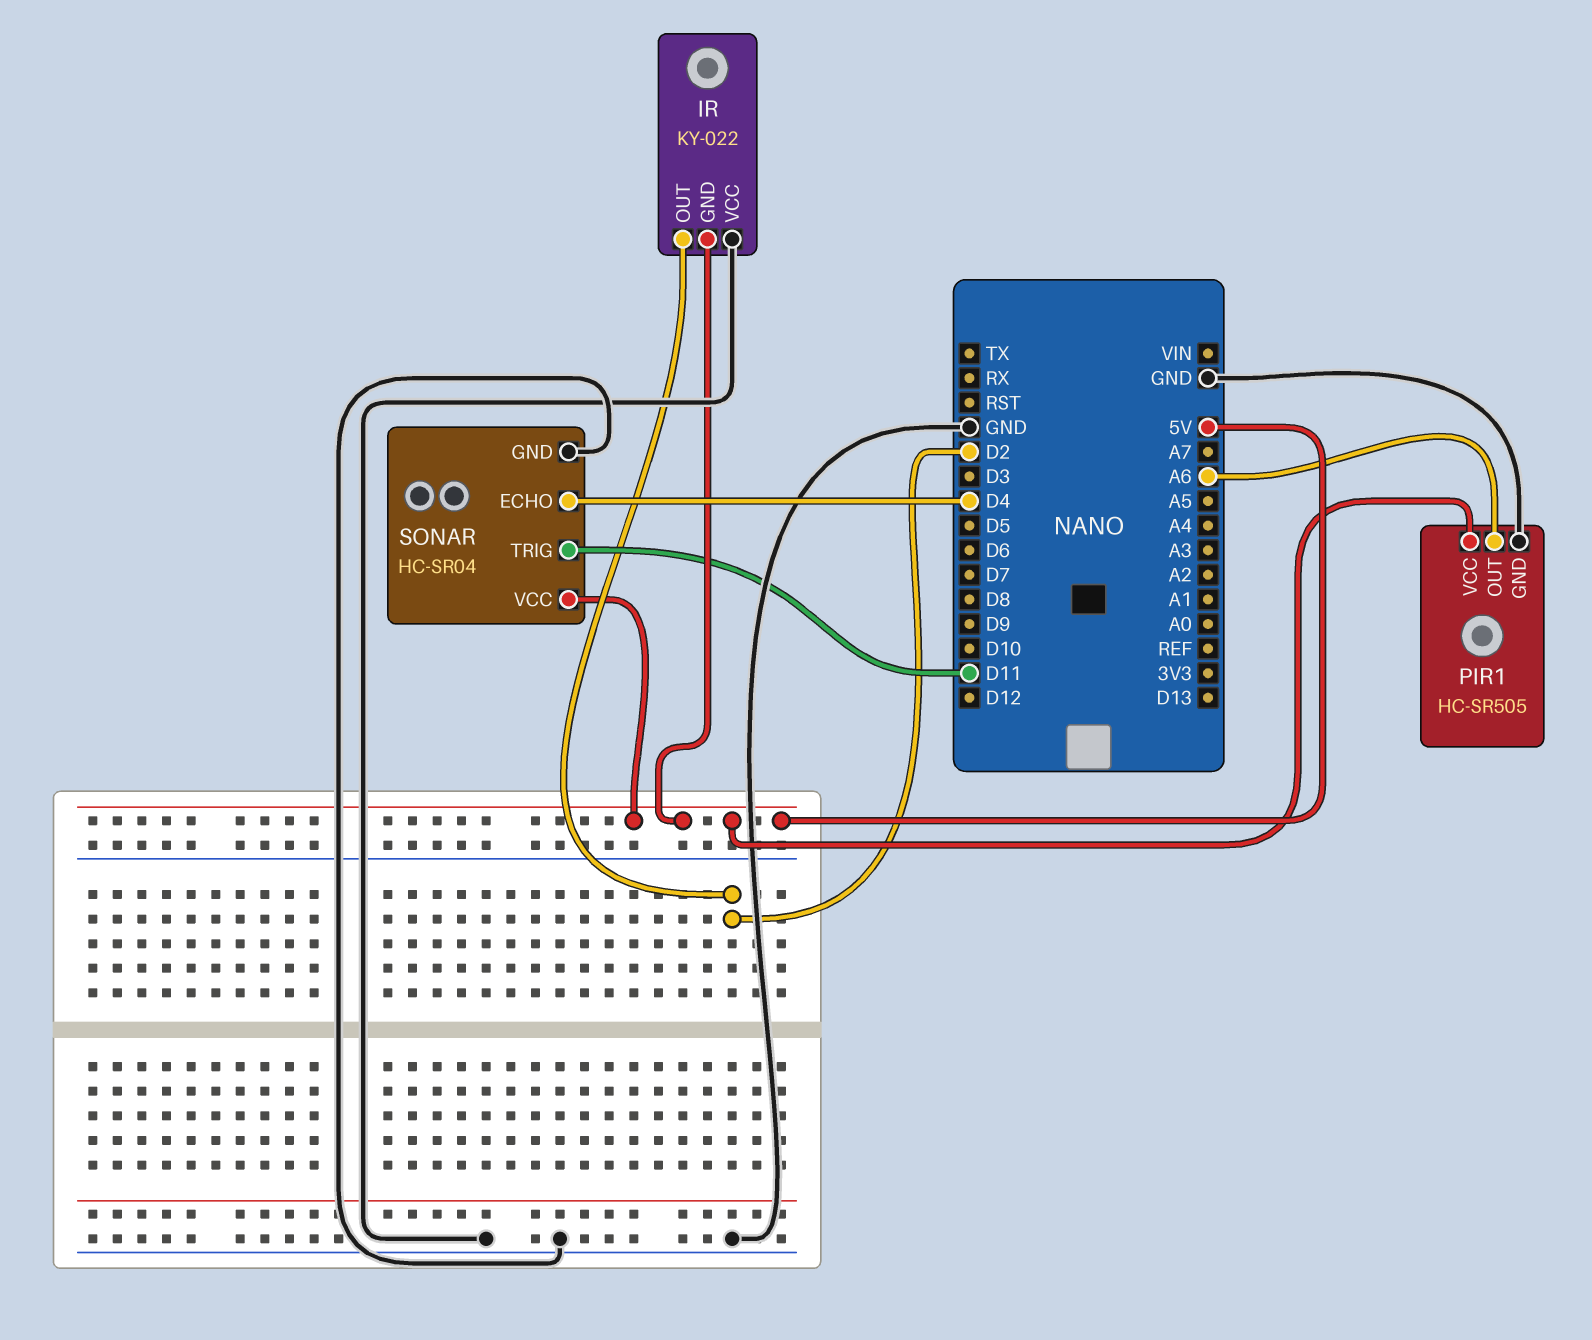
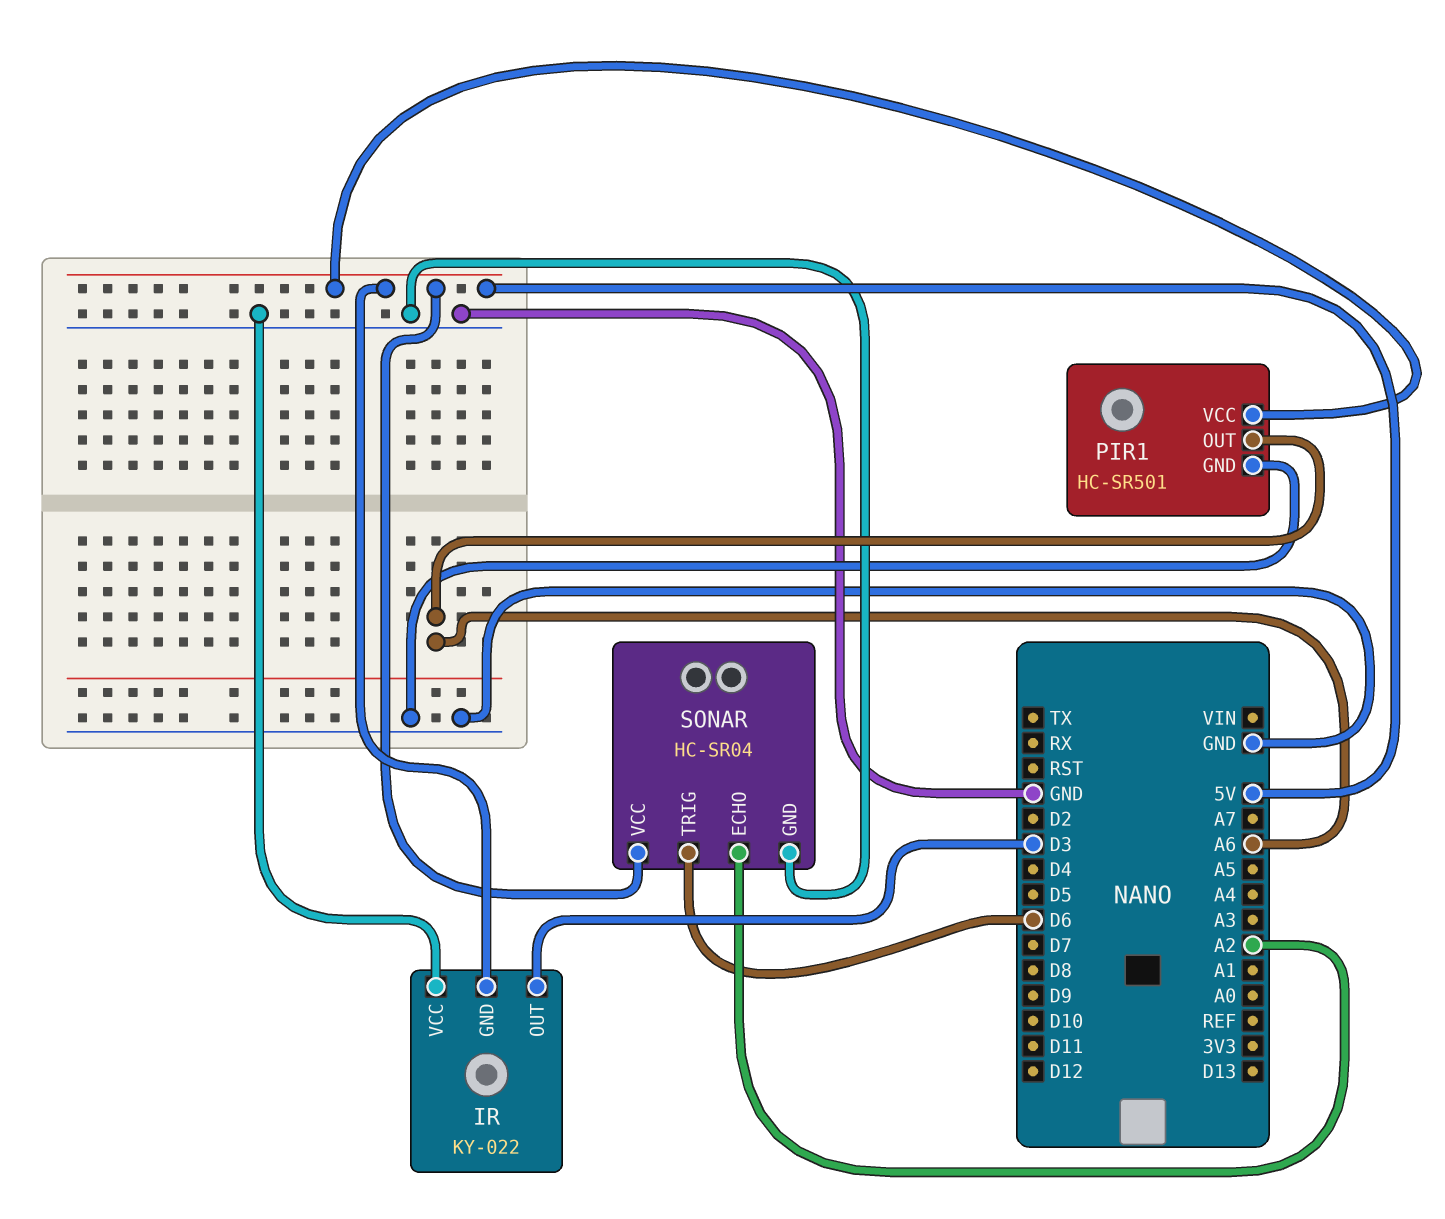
IR pin OUT: D2 -> D3
PIR1: HC-SR505 -> HC-SR501
SONAR pin ECHO: D4 -> A2
SONAR pin TRIG: D11 -> D6

